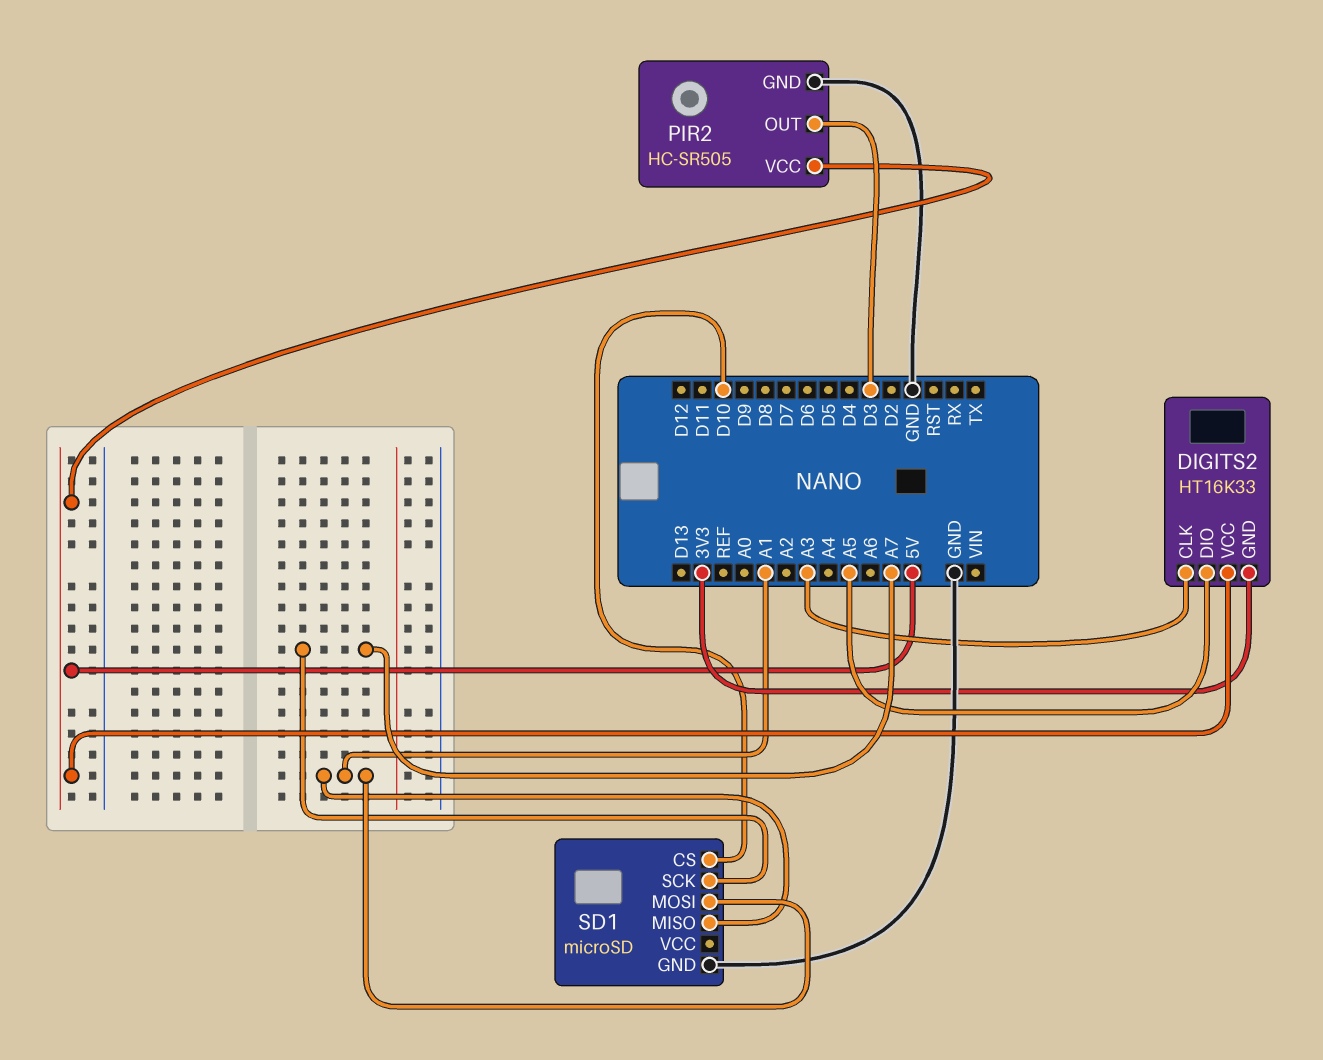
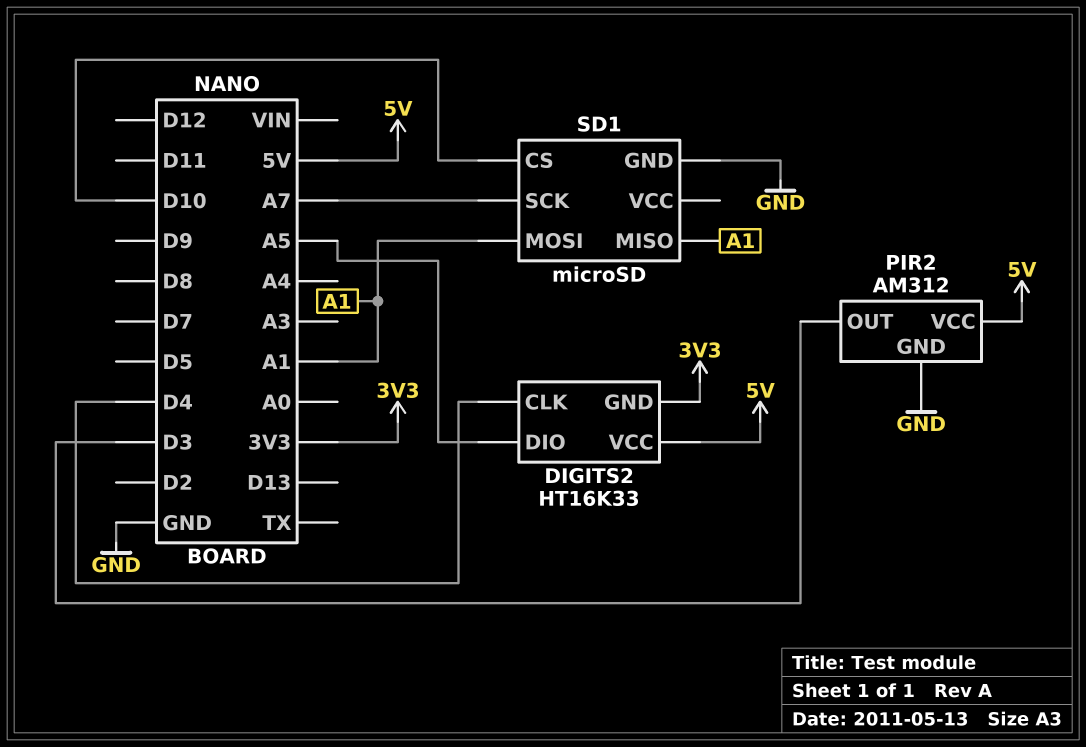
DIGITS2 pin CLK: A3 -> D4
PIR2: HC-SR505 -> AM312

